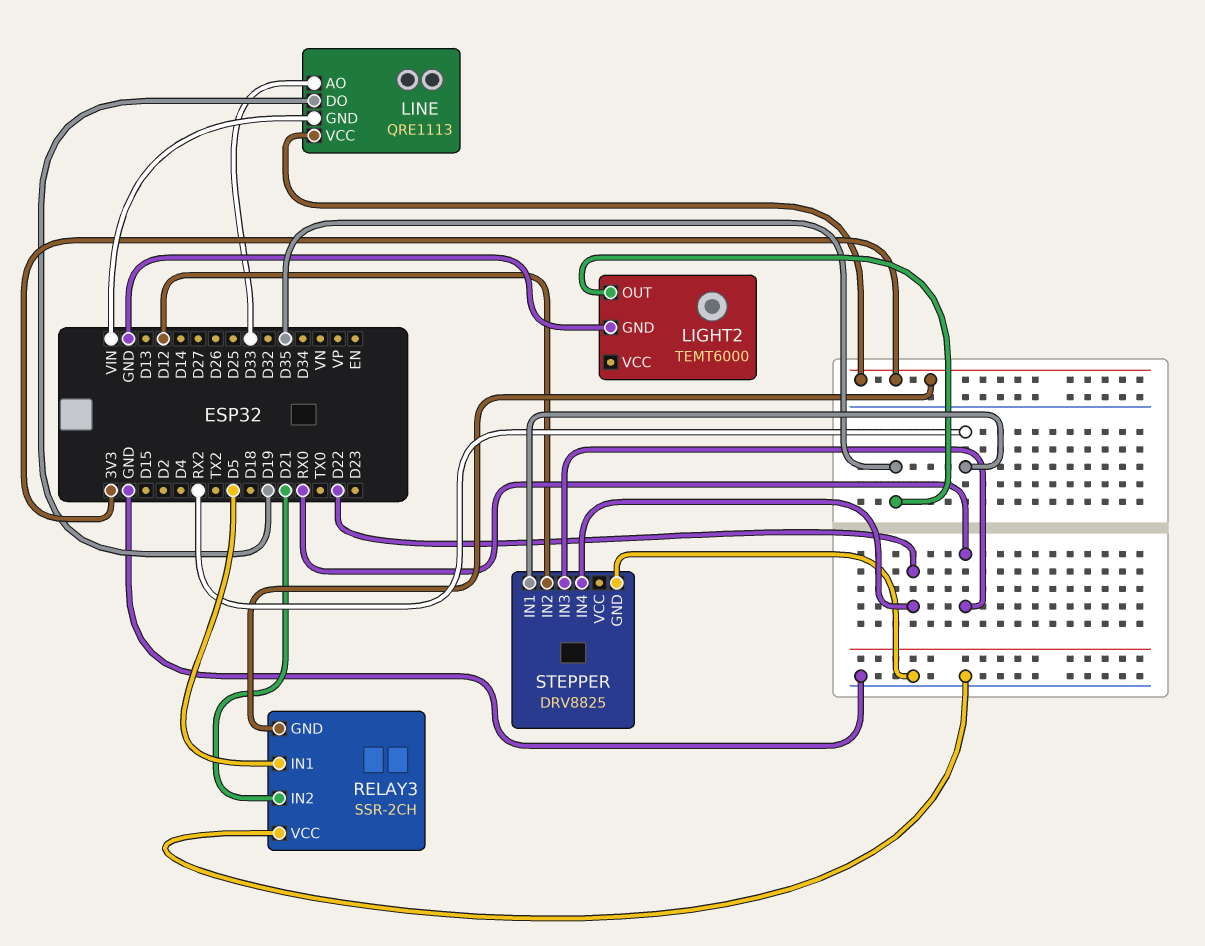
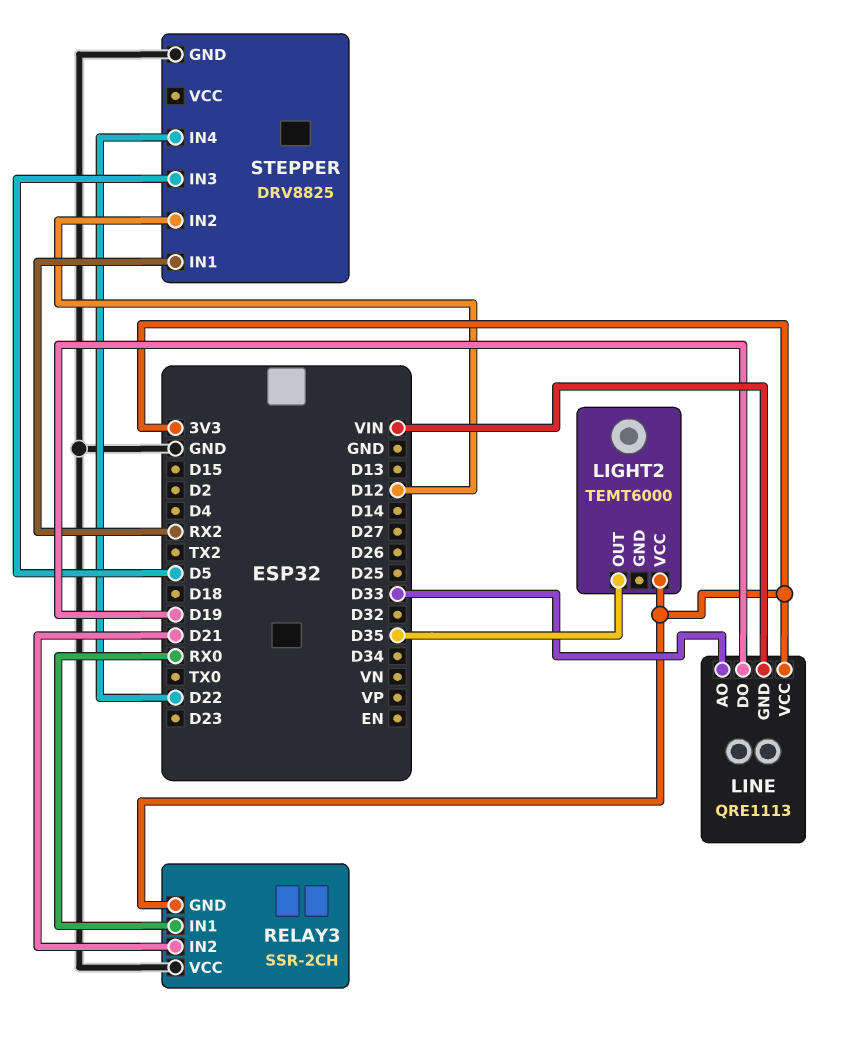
LIGHT2 pin GND: GND -> none
LIGHT2 pin VCC: none -> 3V3
RELAY3 pin IN1: D5 -> RX0
STEPPER pin IN3: RX0 -> D5

